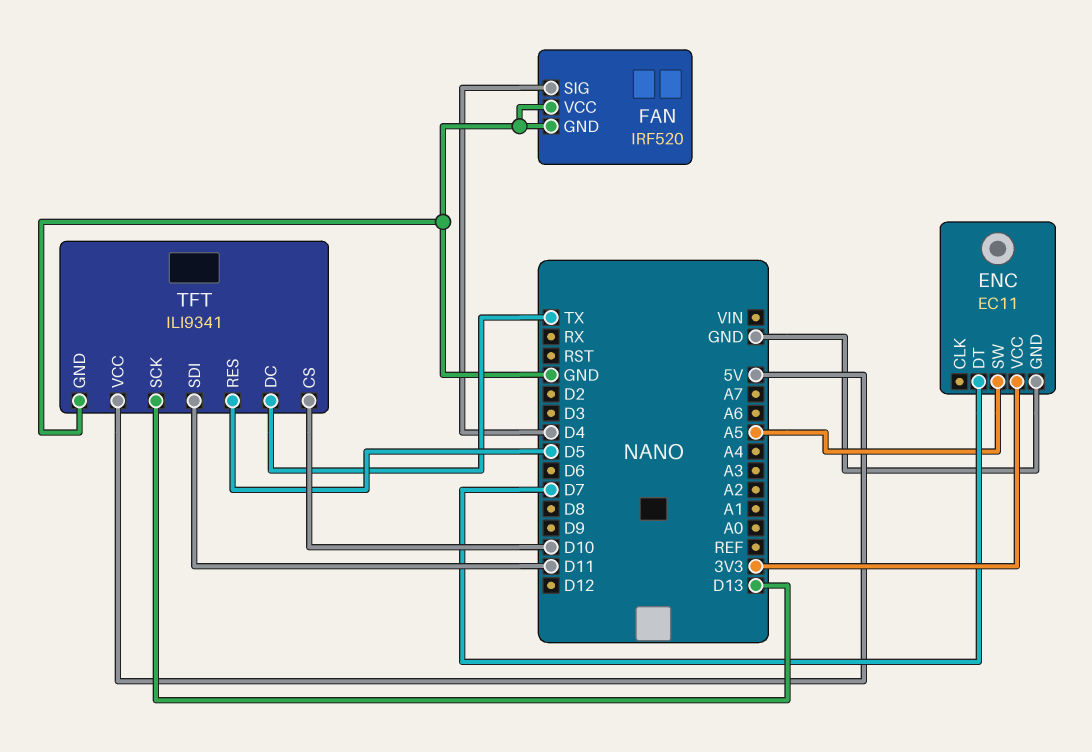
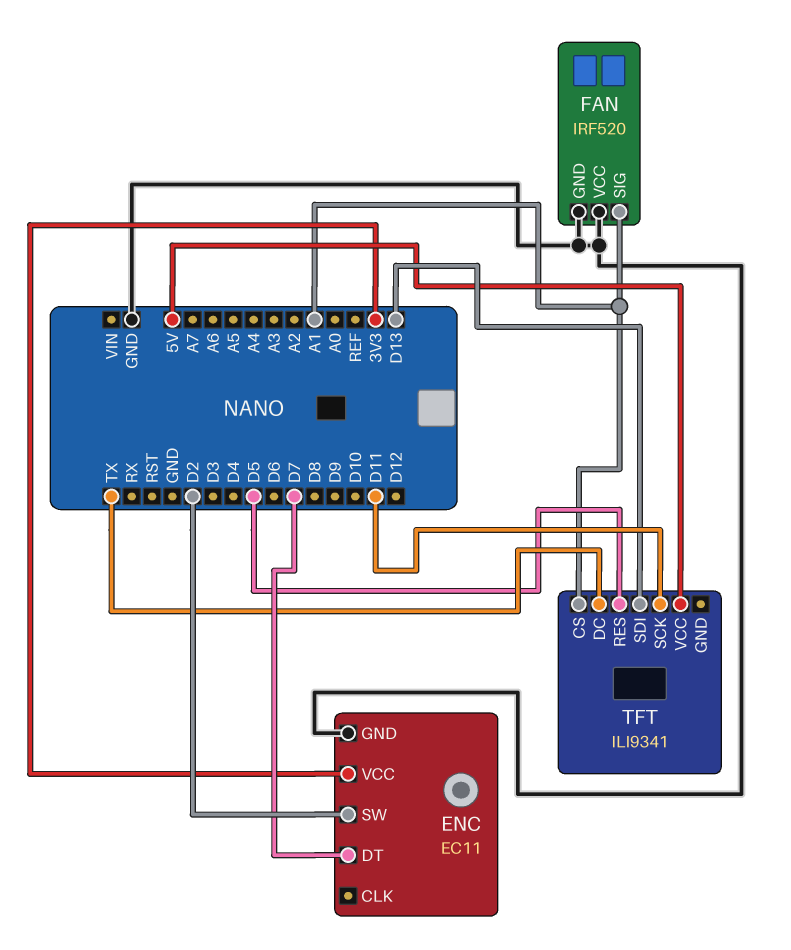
ENC pin SW: A5 -> D2
FAN pin SIG: D4 -> A1
TFT pin CS: D10 -> A1
TFT pin GND: GND -> none
TFT pin SCK: D13 -> D11
TFT pin SDI: D11 -> D13

